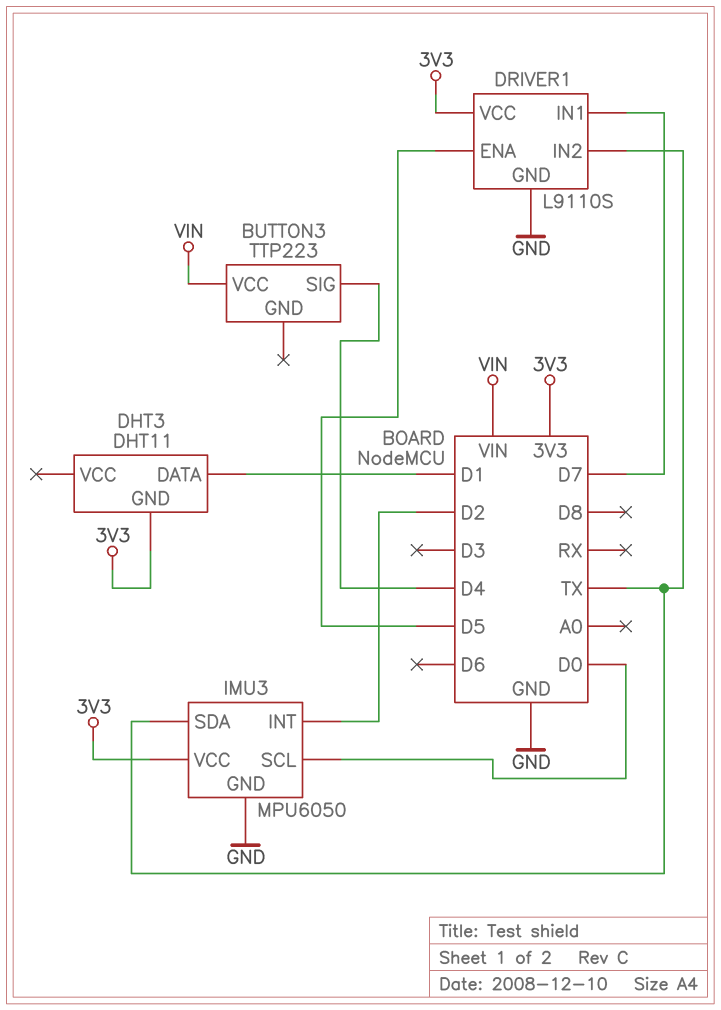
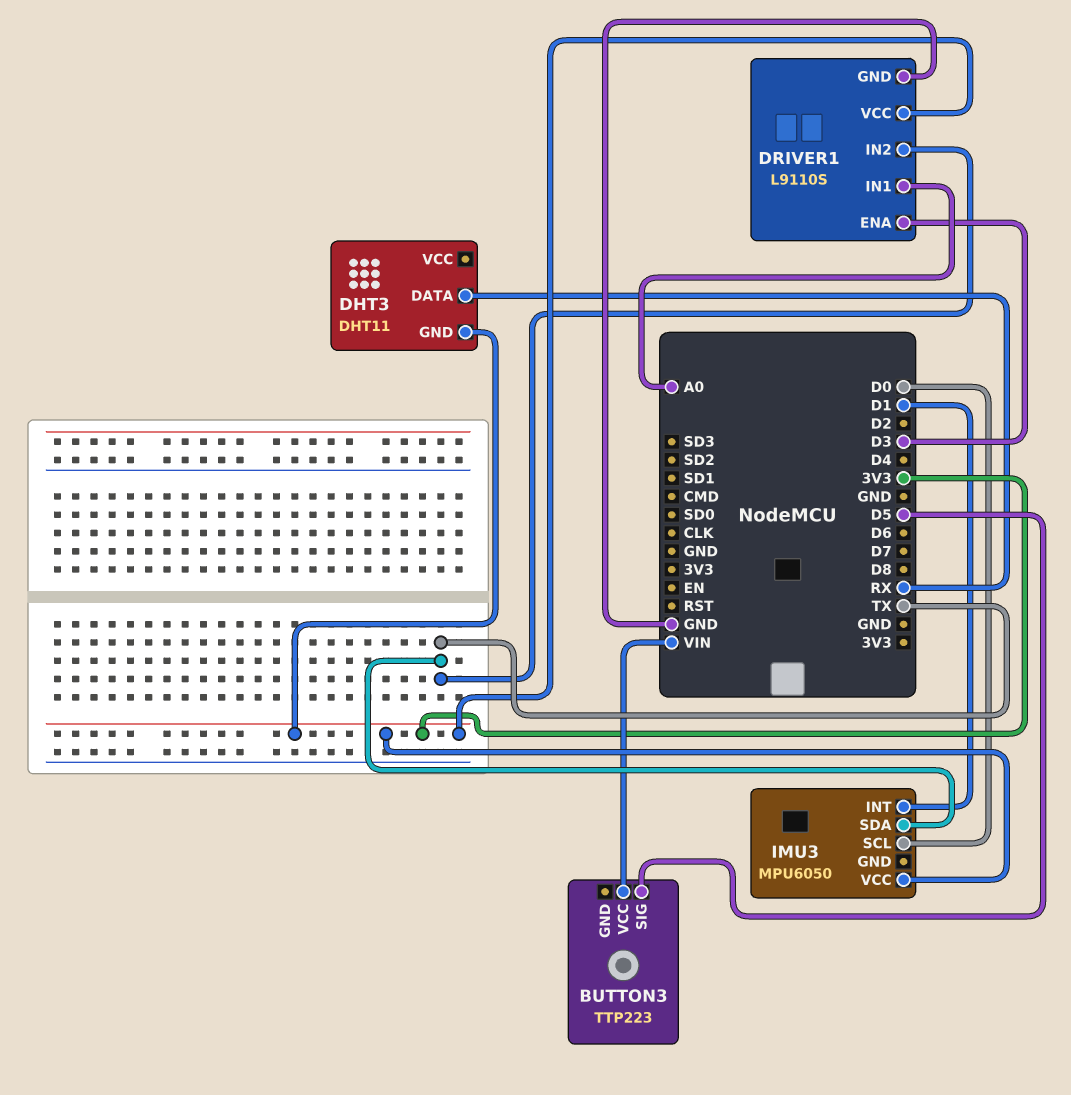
BUTTON3 pin SIG: D4 -> D5
DHT3 pin DATA: D1 -> RX
DRIVER1 pin ENA: D5 -> D3
DRIVER1 pin IN1: D7 -> A0
IMU3 pin GND: GND -> none
IMU3 pin INT: D2 -> D1

